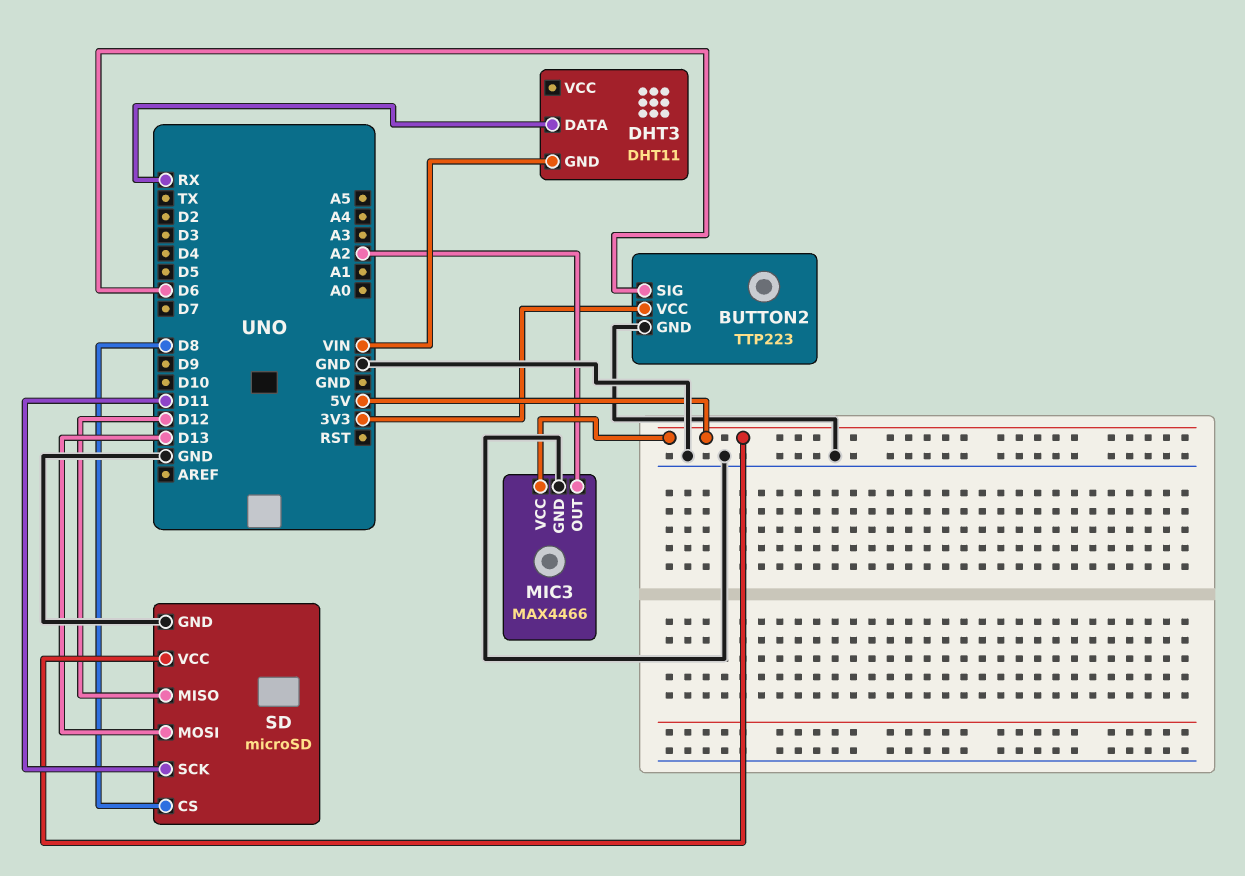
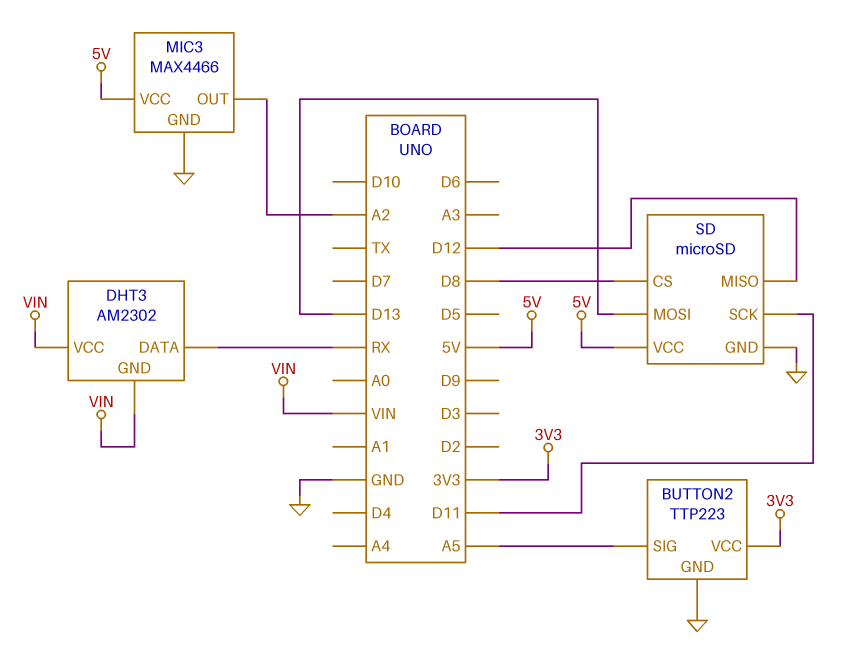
BUTTON2 pin SIG: D6 -> A5
DHT3: DHT11 -> AM2302
DHT3 pin VCC: none -> VIN

